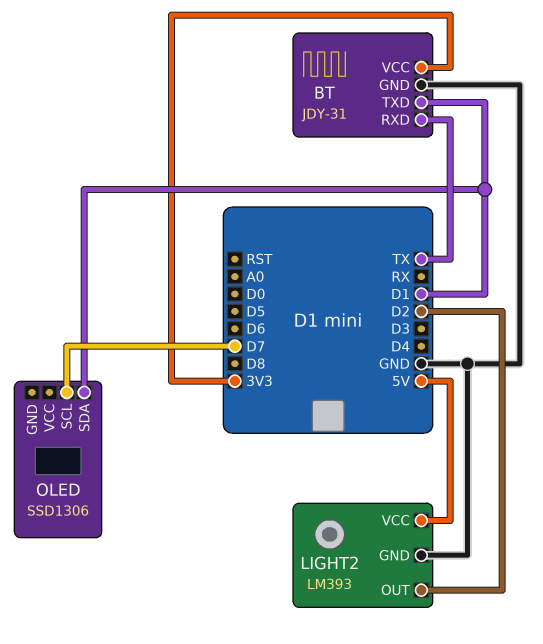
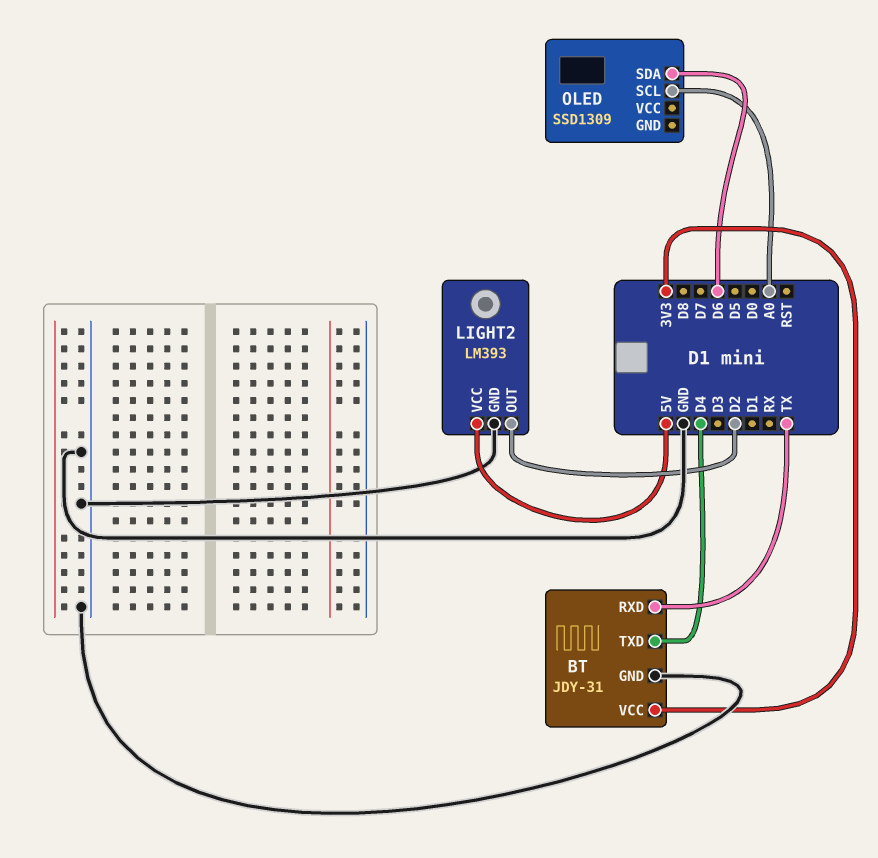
BT pin TXD: D1 -> D4
OLED: SSD1306 -> SSD1309
OLED pin SCL: D7 -> A0
OLED pin SDA: D1 -> D6

